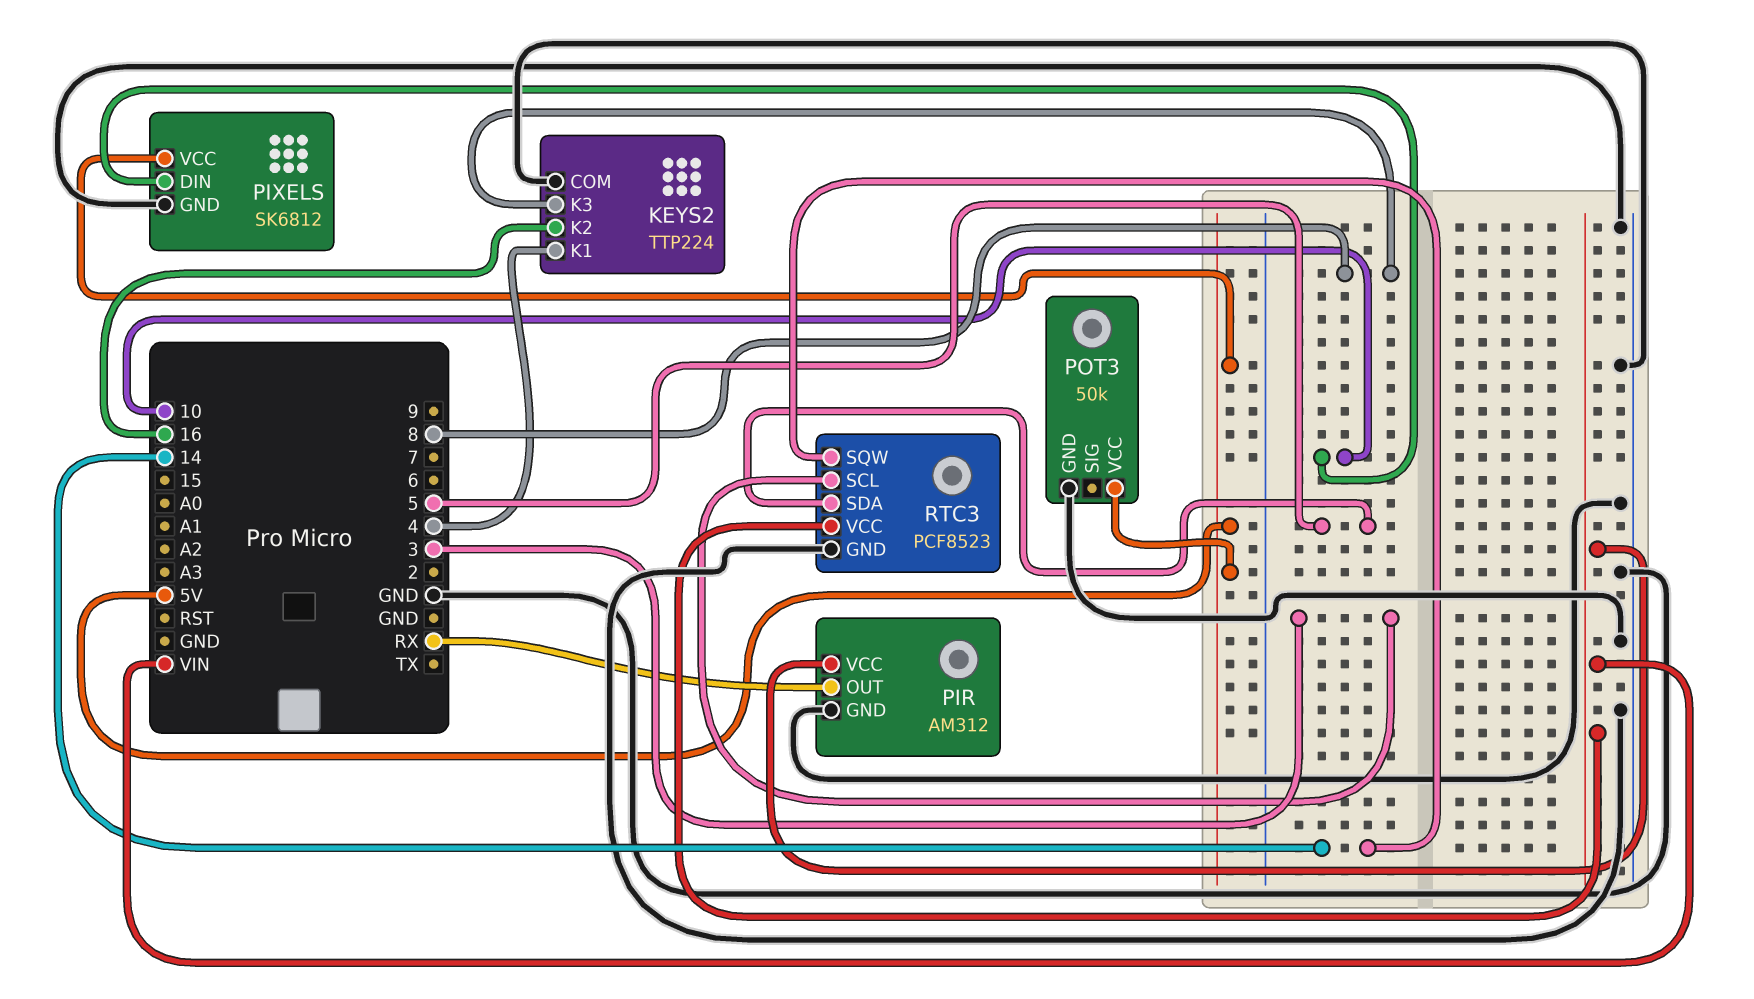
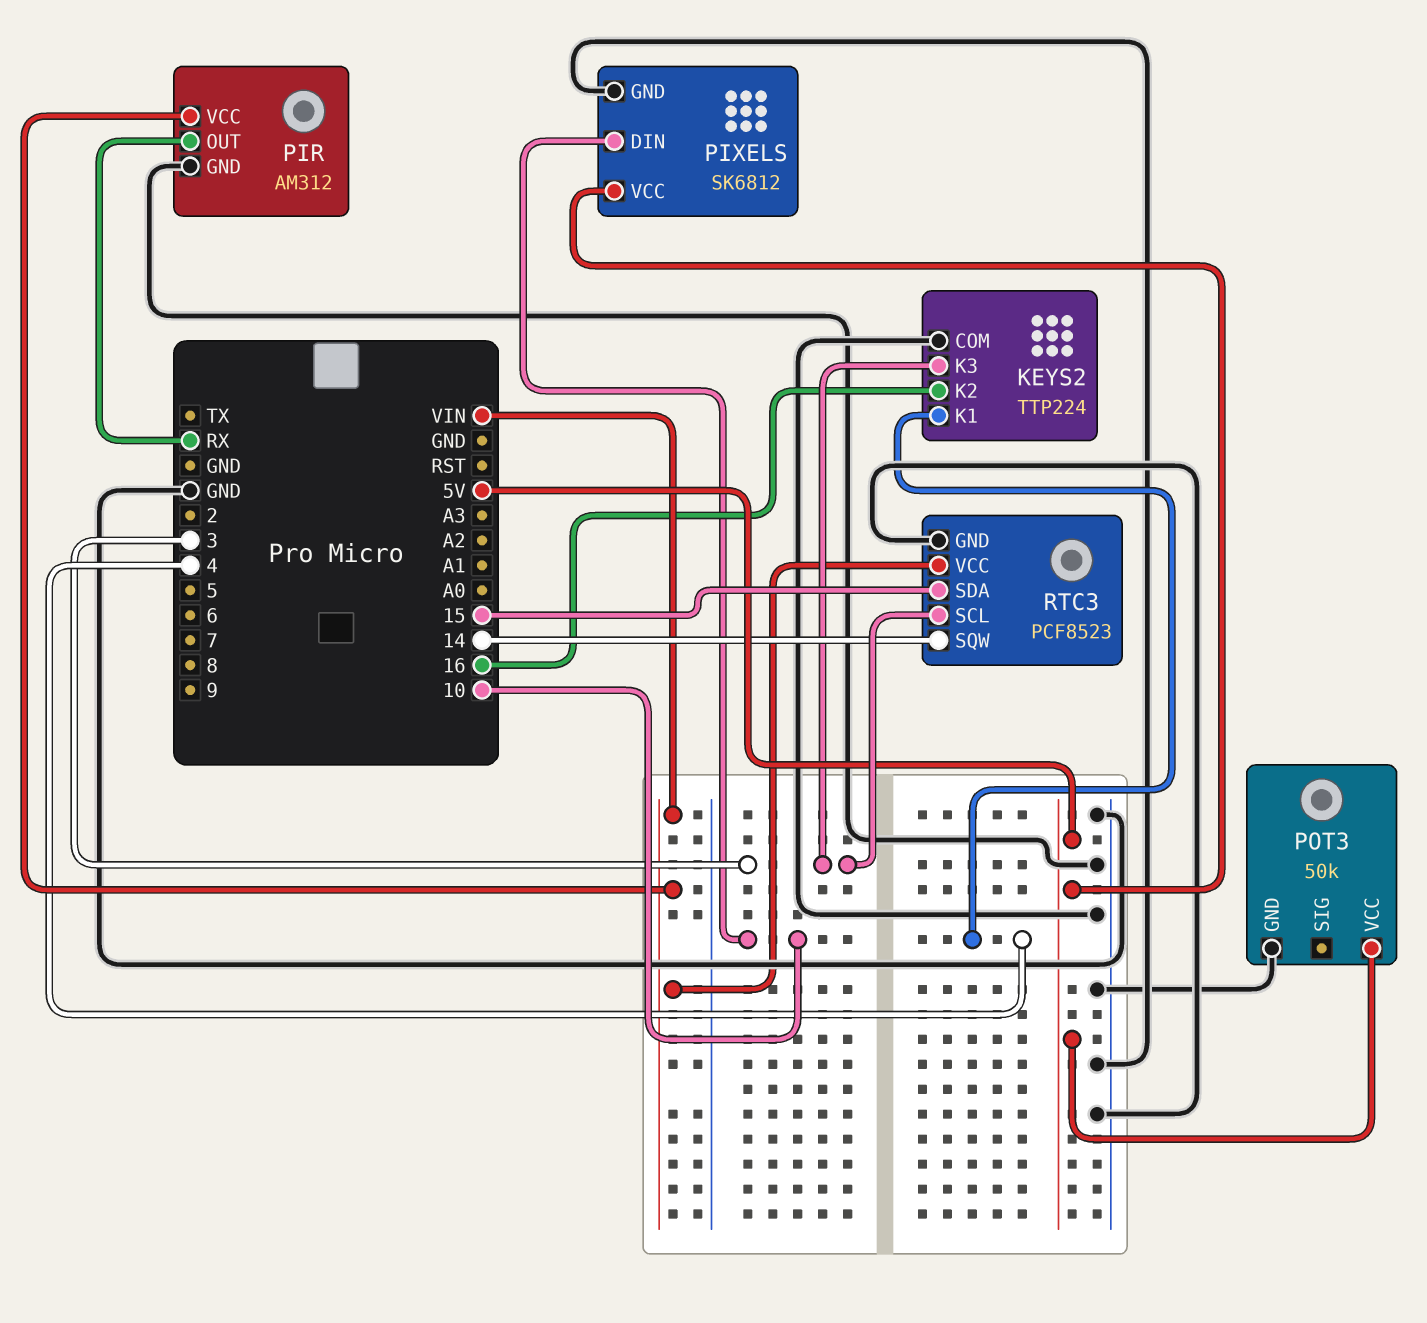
KEYS2 pin K3: 8 -> 3
RTC3 pin SDA: 5 -> 15

